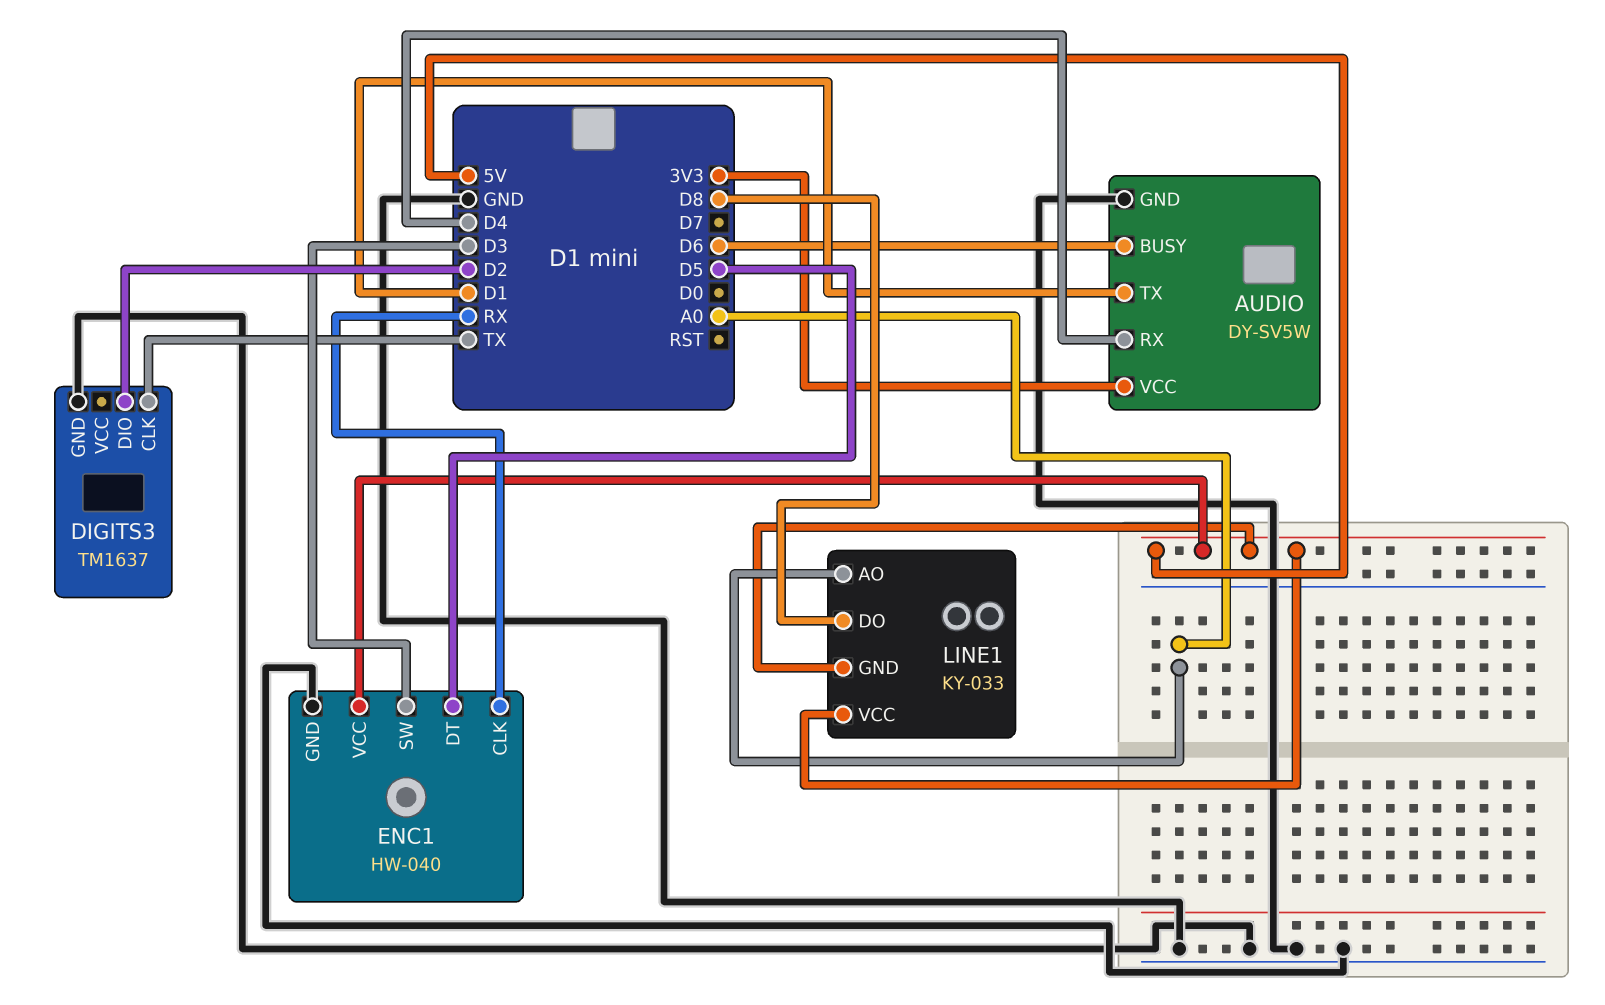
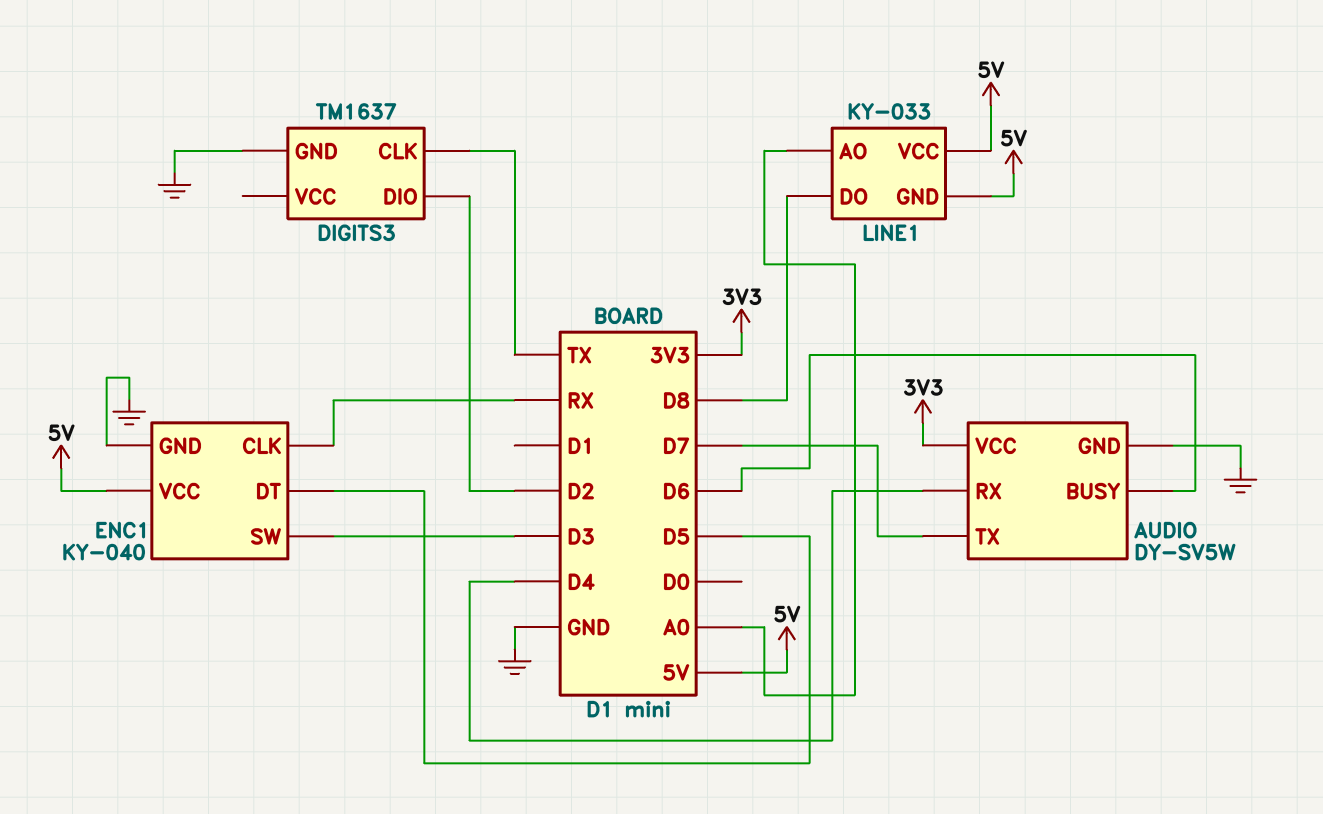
AUDIO pin TX: D1 -> D7
ENC1: HW-040 -> KY-040

